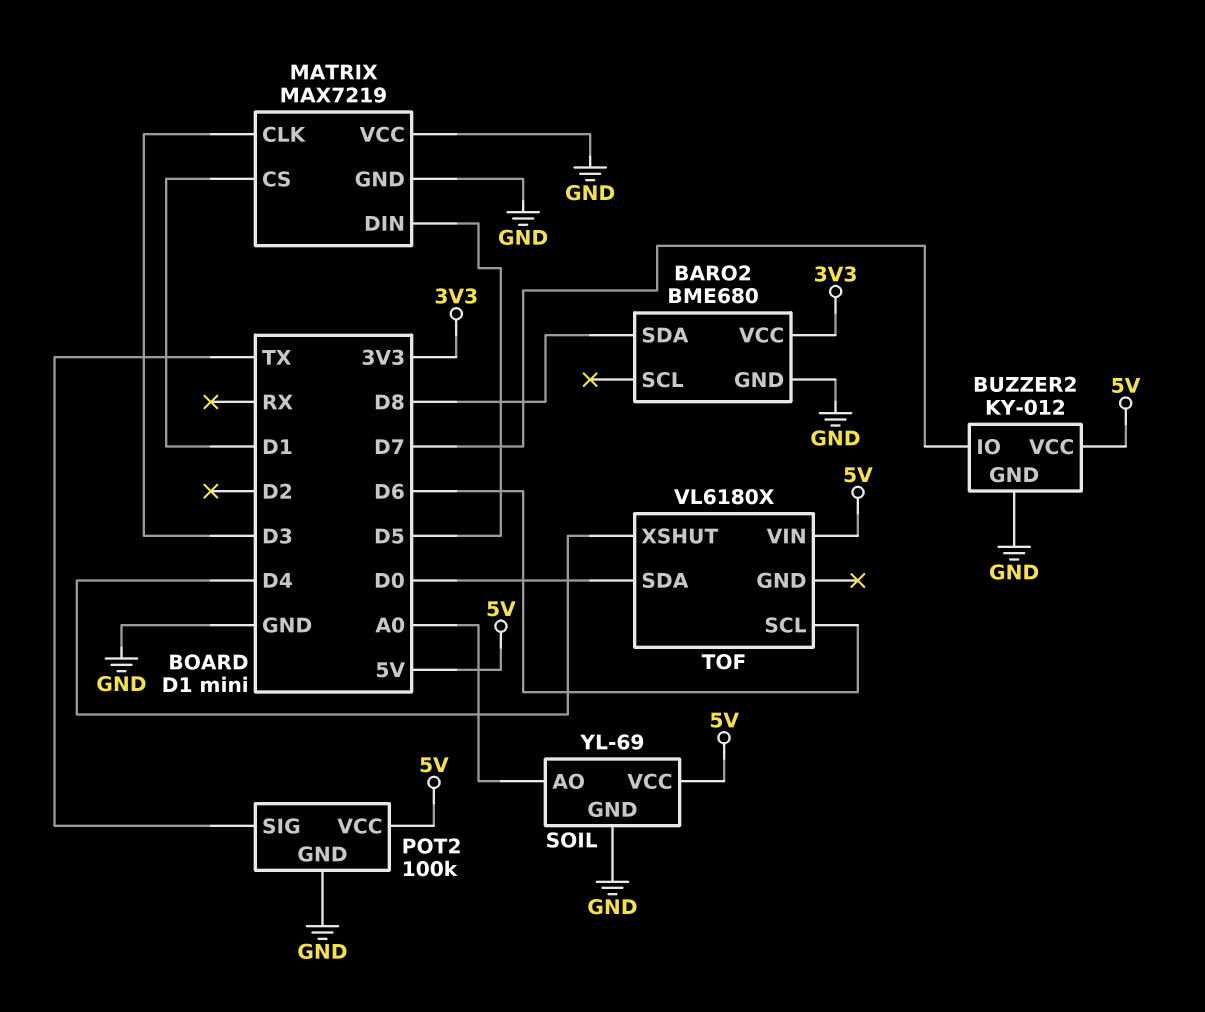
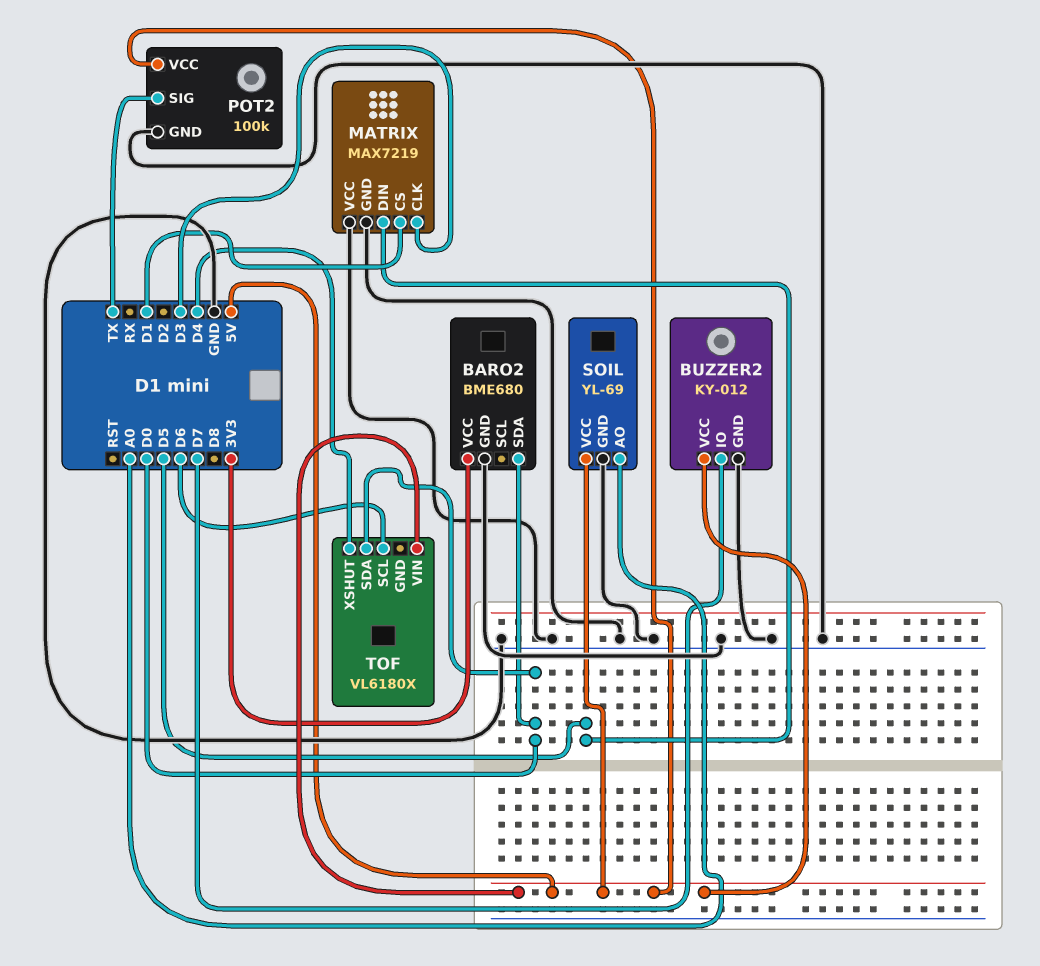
BARO2 pin SDA: D8 -> D0

